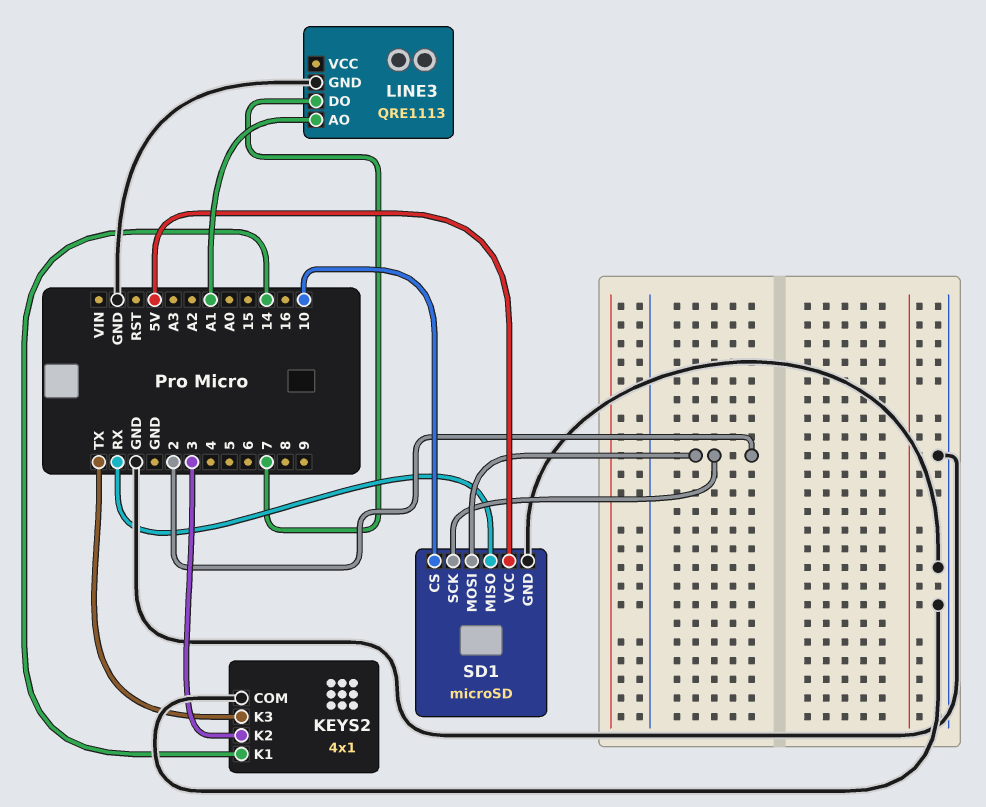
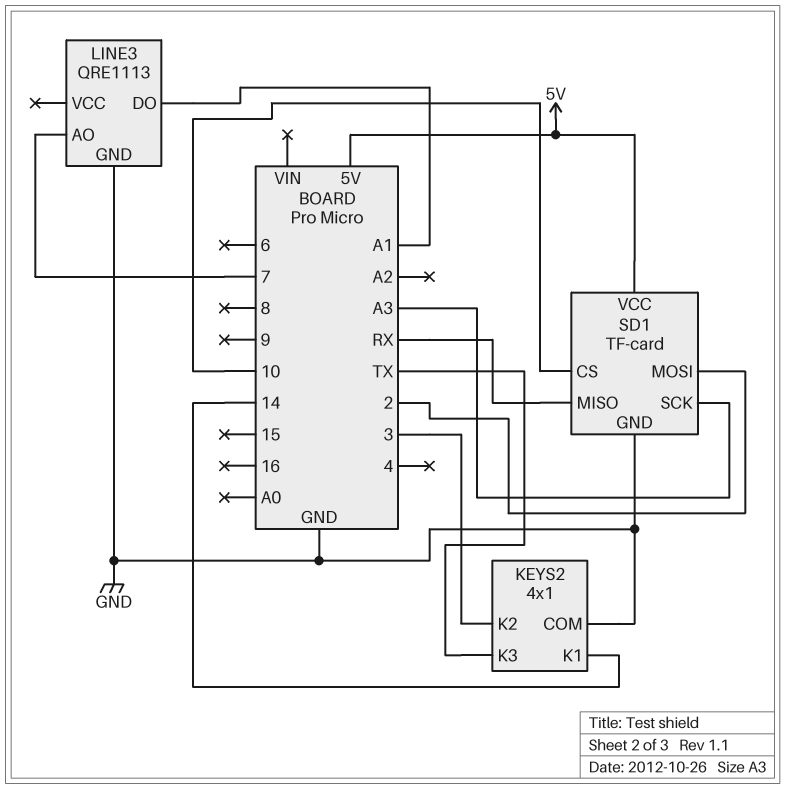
LINE3 pin AO: A1 -> 7
LINE3 pin DO: 7 -> A1
SD1: microSD -> TF-card
SD1 pin SCK: 2 -> A3

